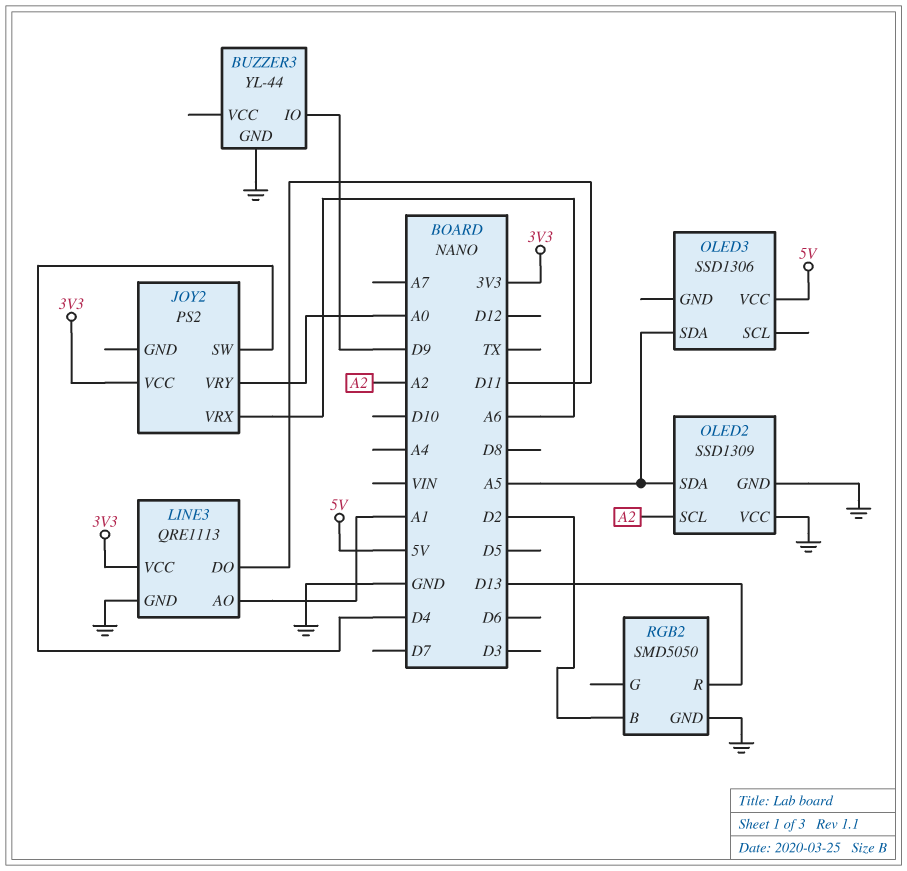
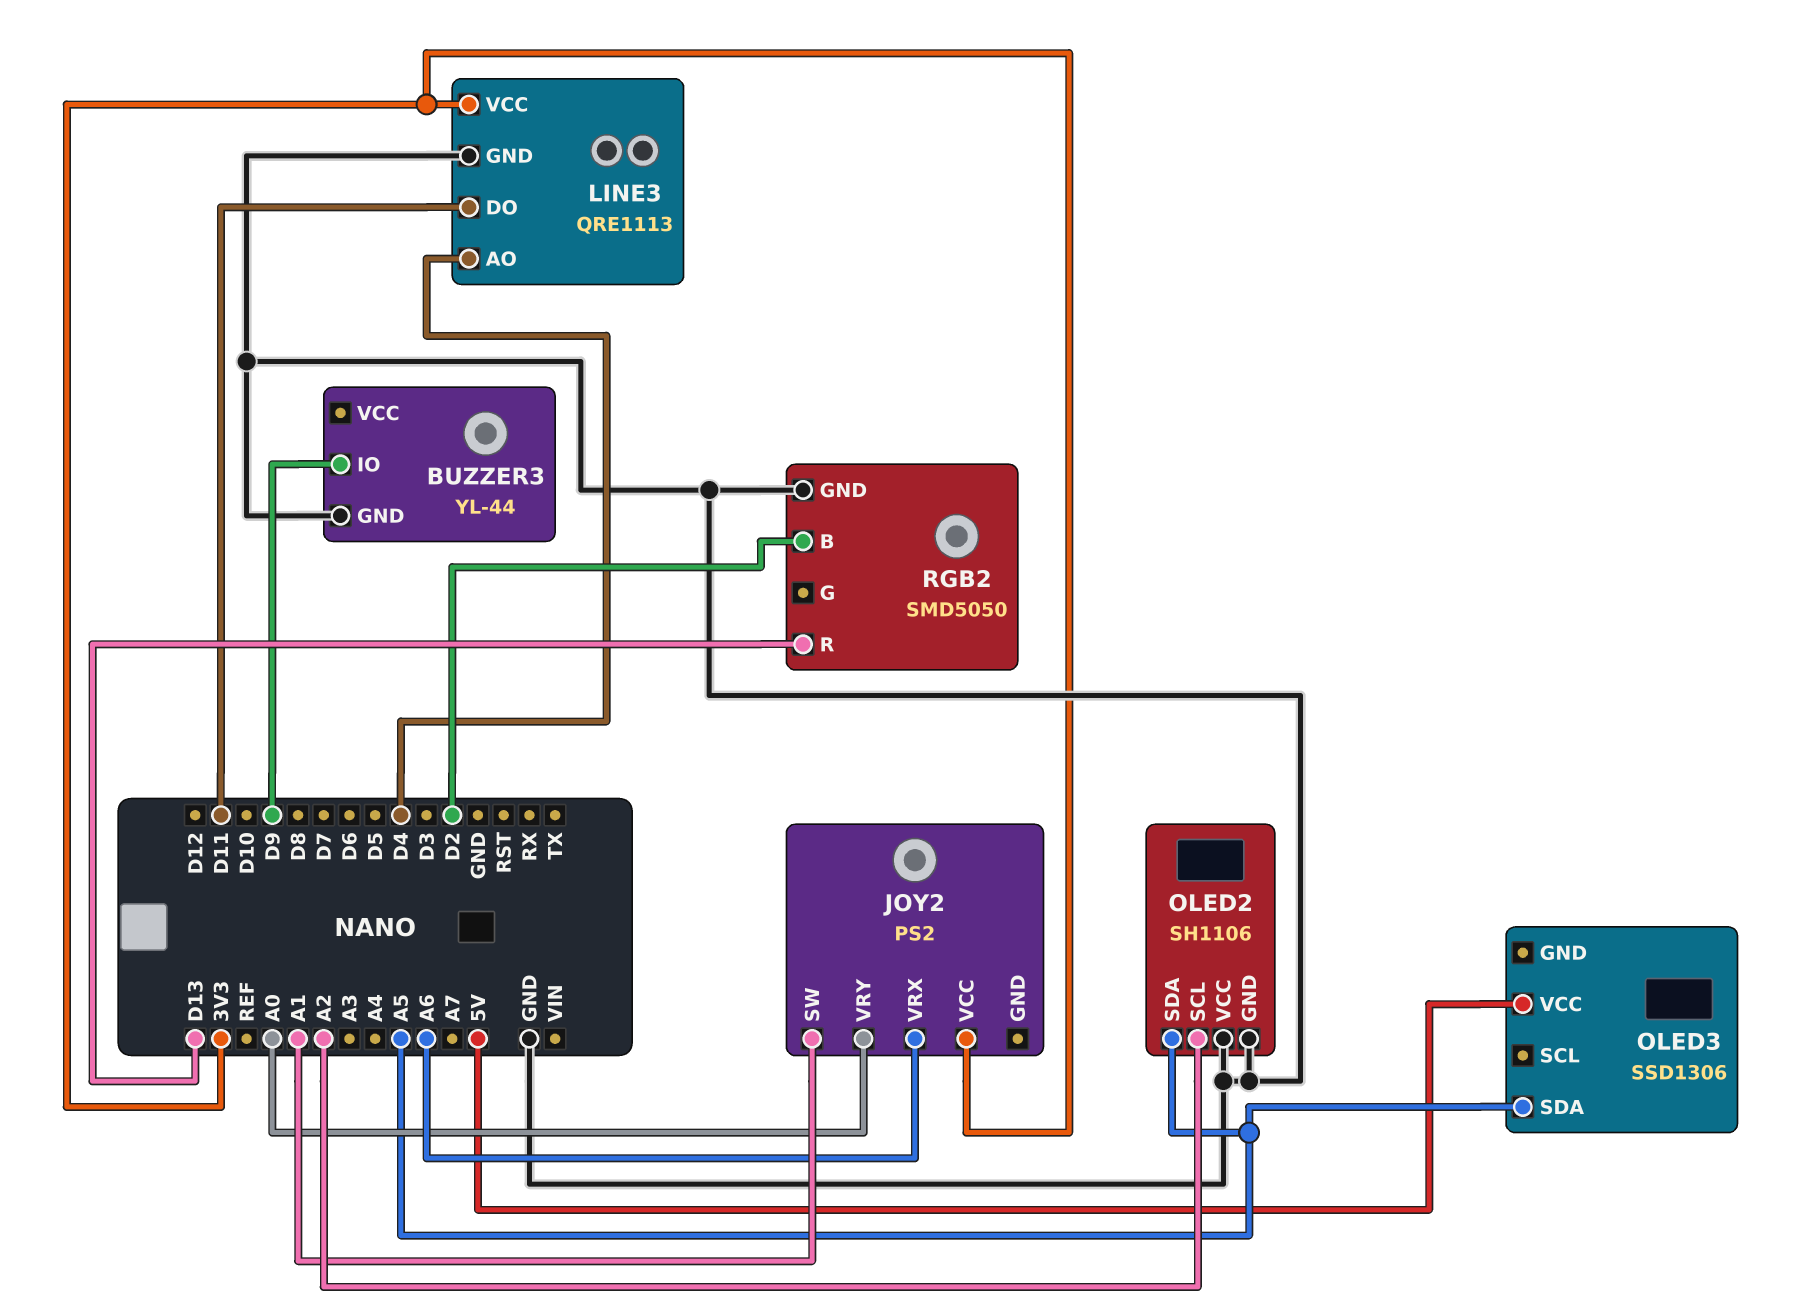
JOY2 pin SW: D4 -> A1
LINE3 pin AO: A1 -> D4
OLED2: SSD1309 -> SH1106

